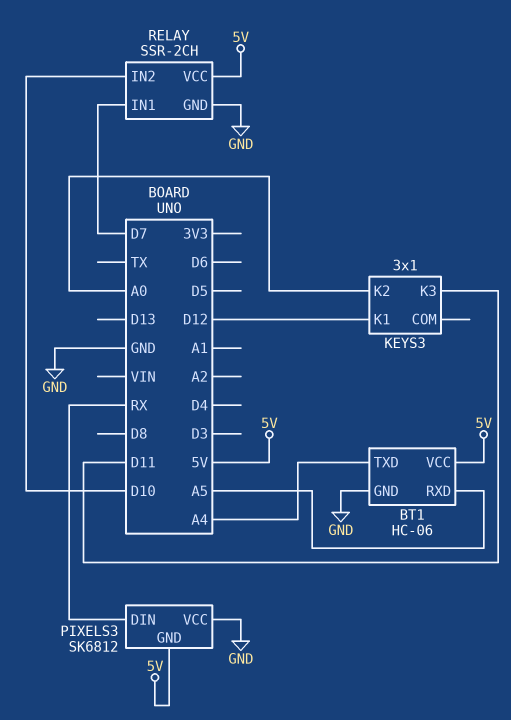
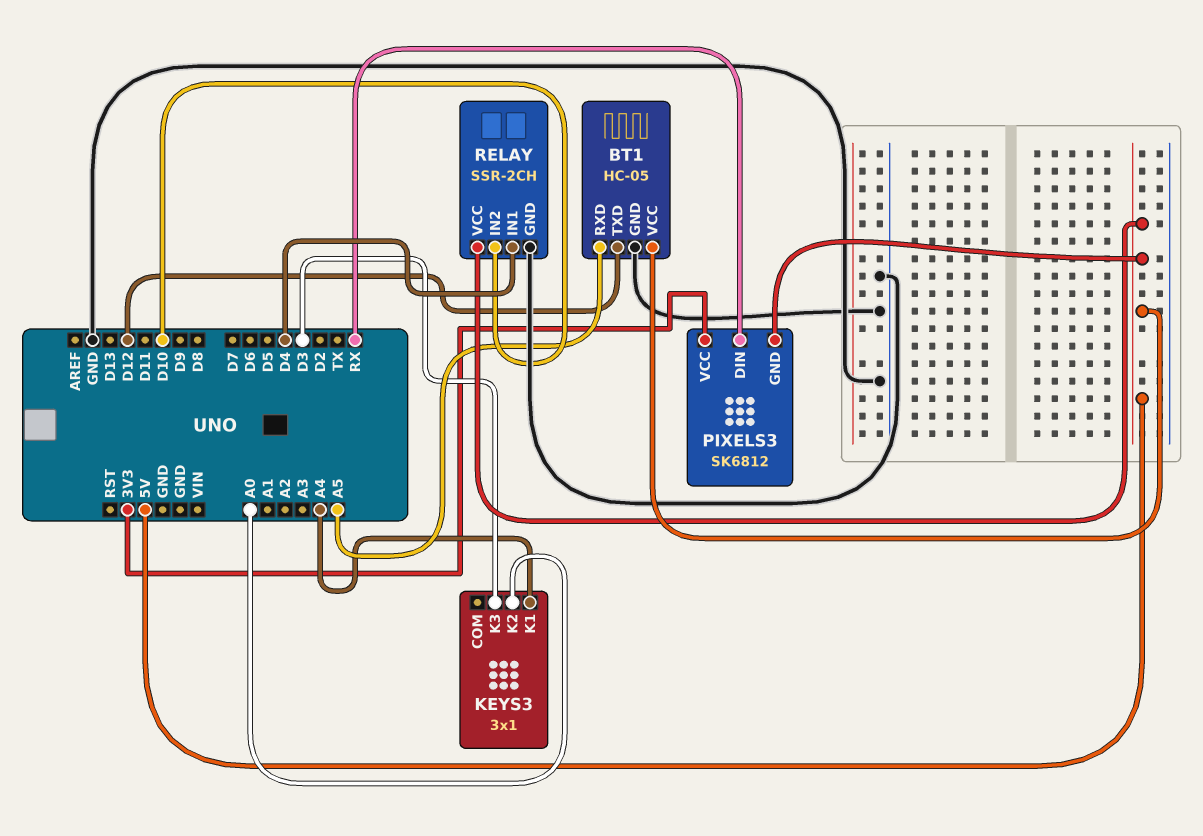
BT1: HC-06 -> HC-05
BT1 pin TXD: A4 -> D12
KEYS3 pin K1: D12 -> A4
KEYS3 pin K3: D11 -> D3
PIXELS3 pin VCC: GND -> 3V3
RELAY pin IN1: D7 -> D4

